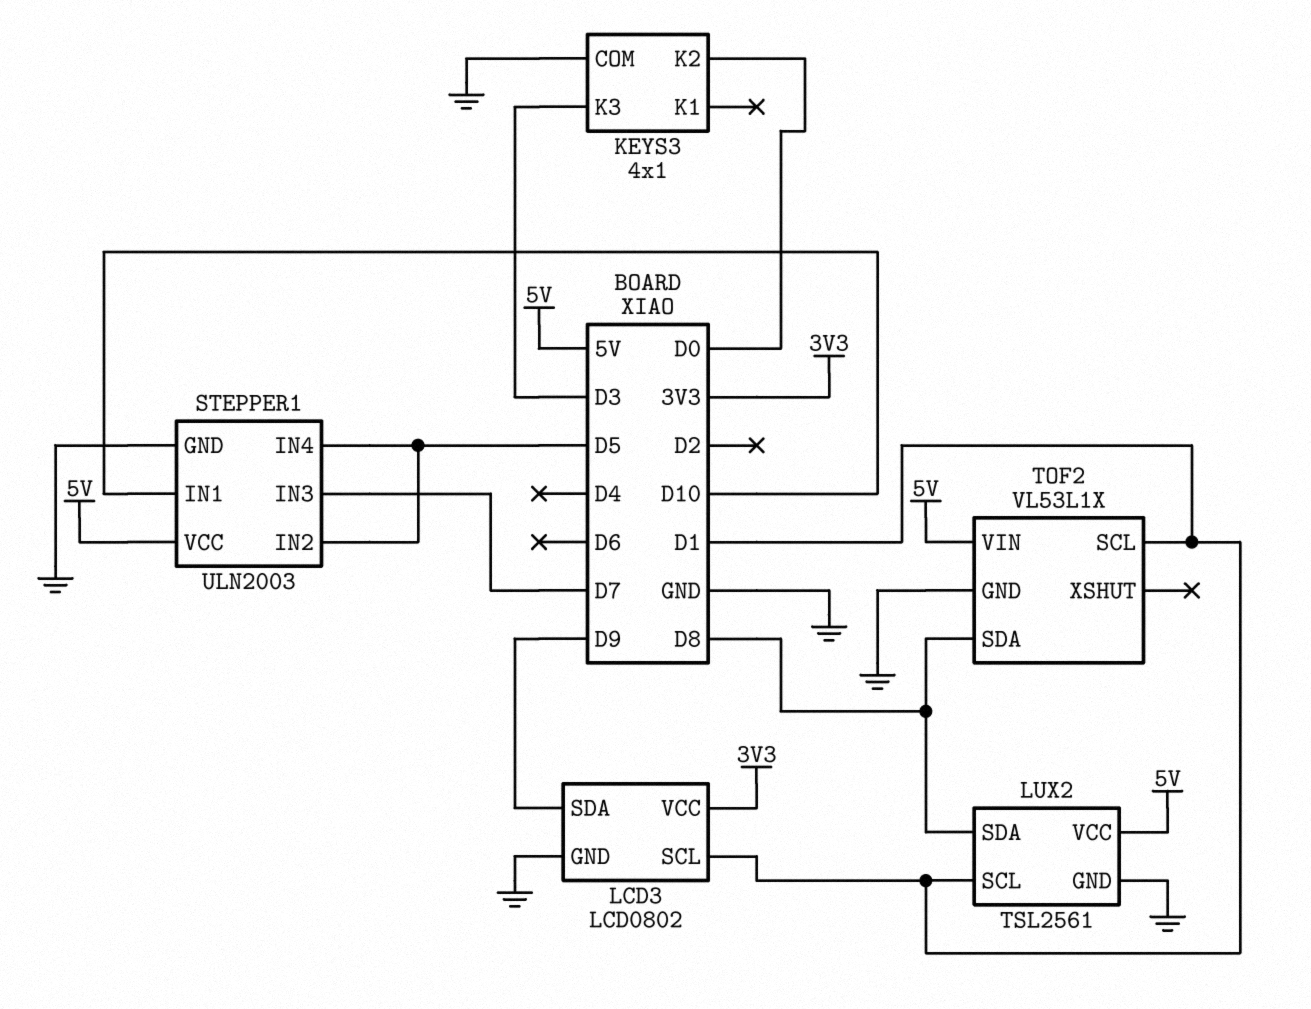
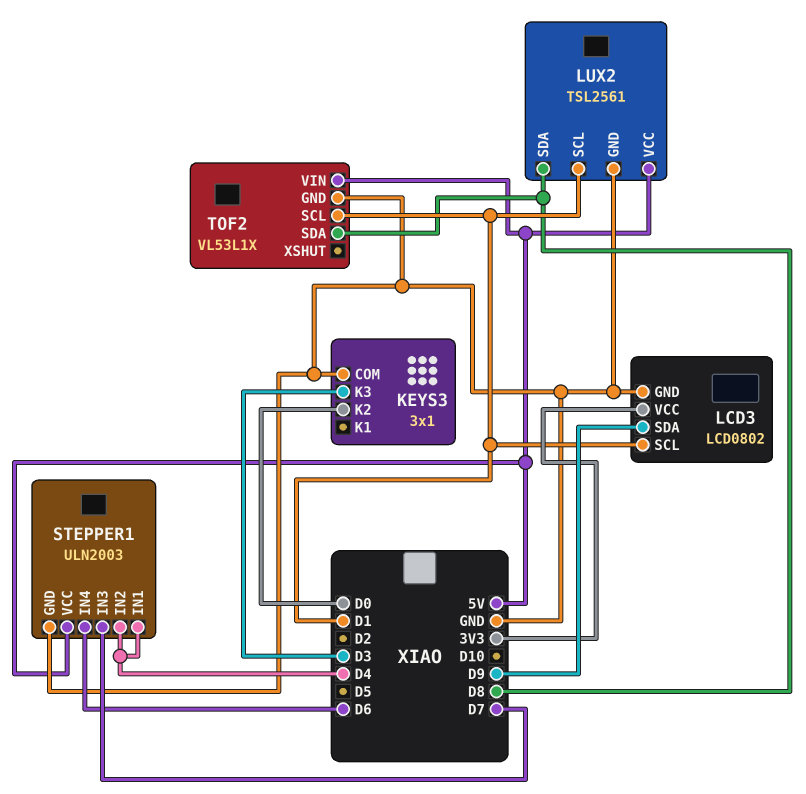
KEYS3: 4x1 -> 3x1
STEPPER1 pin IN1: D10 -> D4
STEPPER1 pin IN2: D5 -> D4
STEPPER1 pin IN4: D5 -> D6

